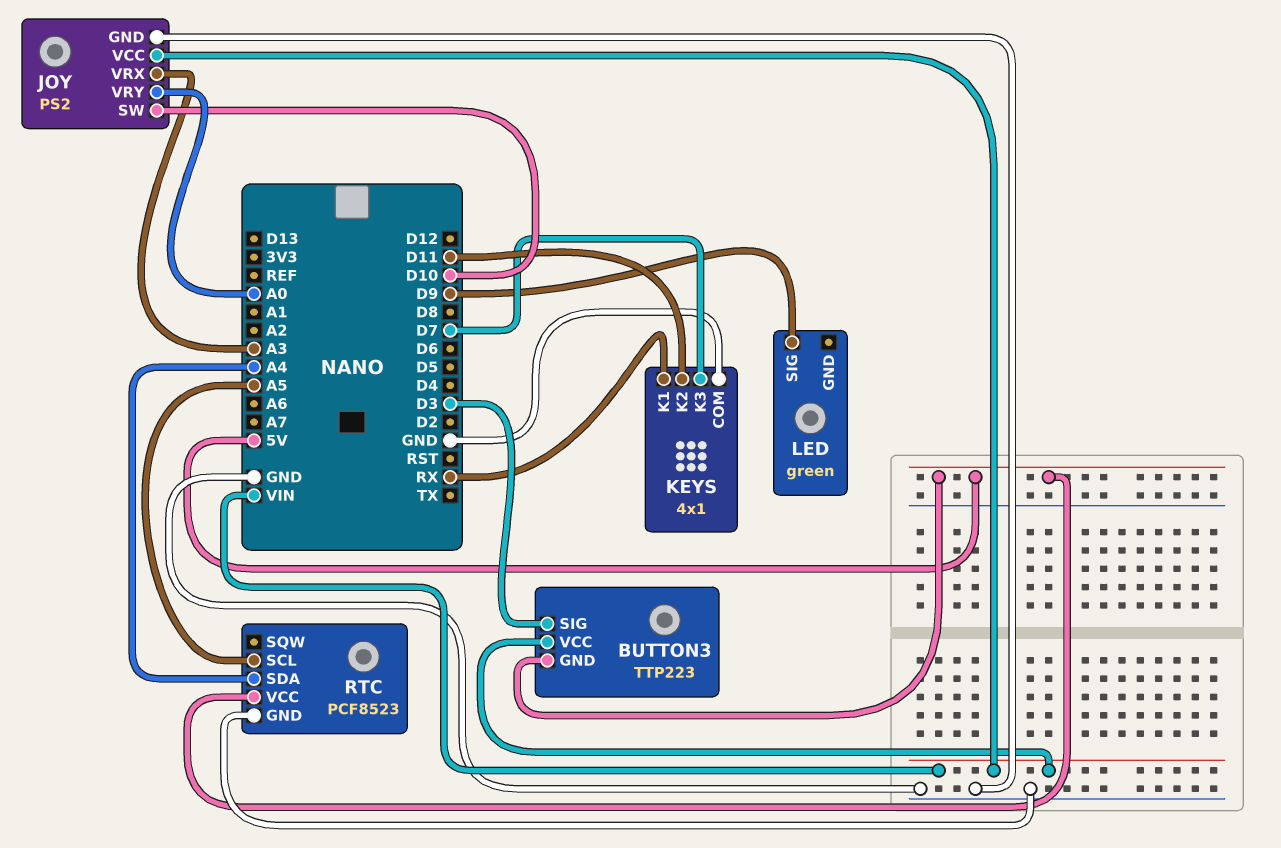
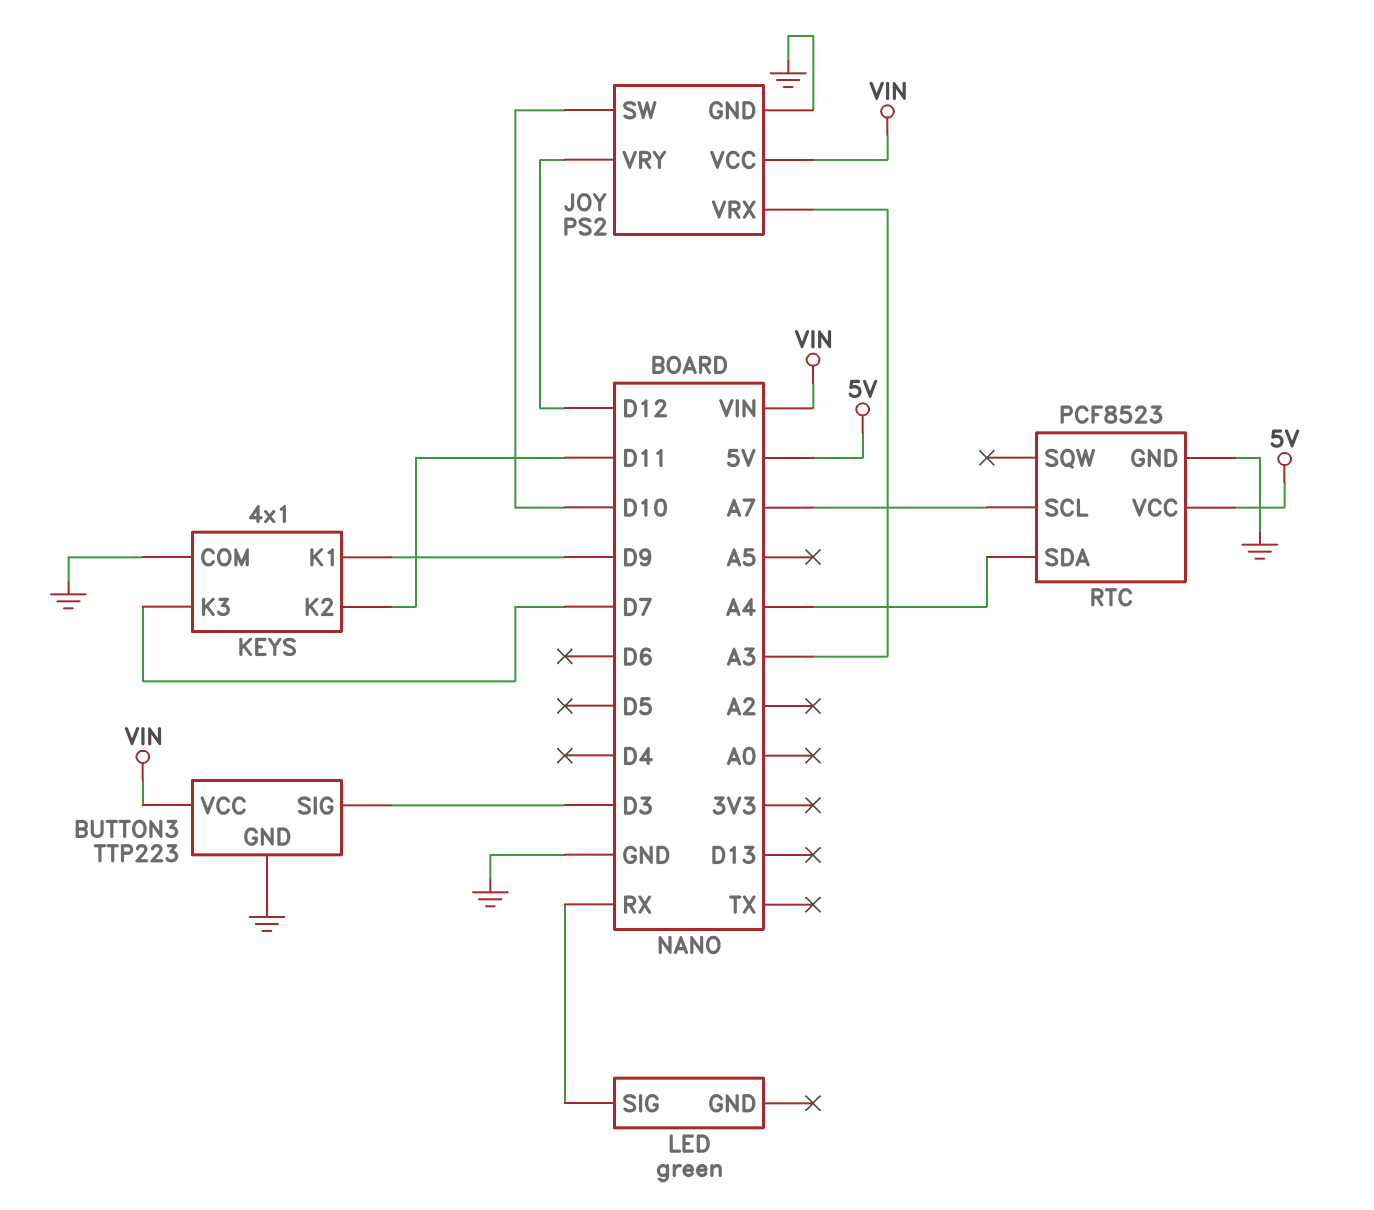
BUTTON3 pin GND: 5V -> GND
JOY pin VRY: A0 -> D12
KEYS pin K1: RX -> D9
LED pin SIG: D9 -> RX
RTC pin SCL: A5 -> A7

